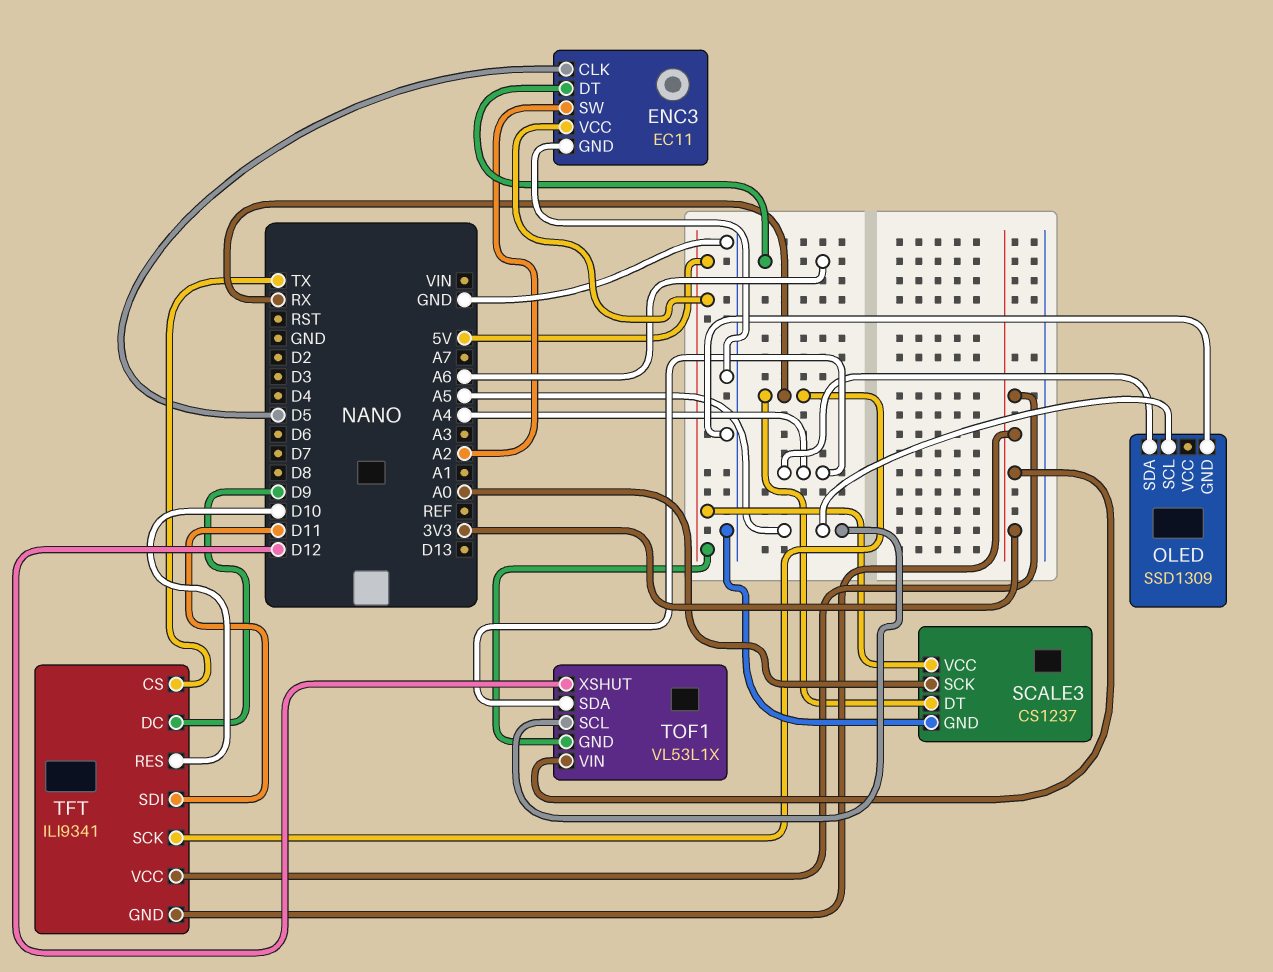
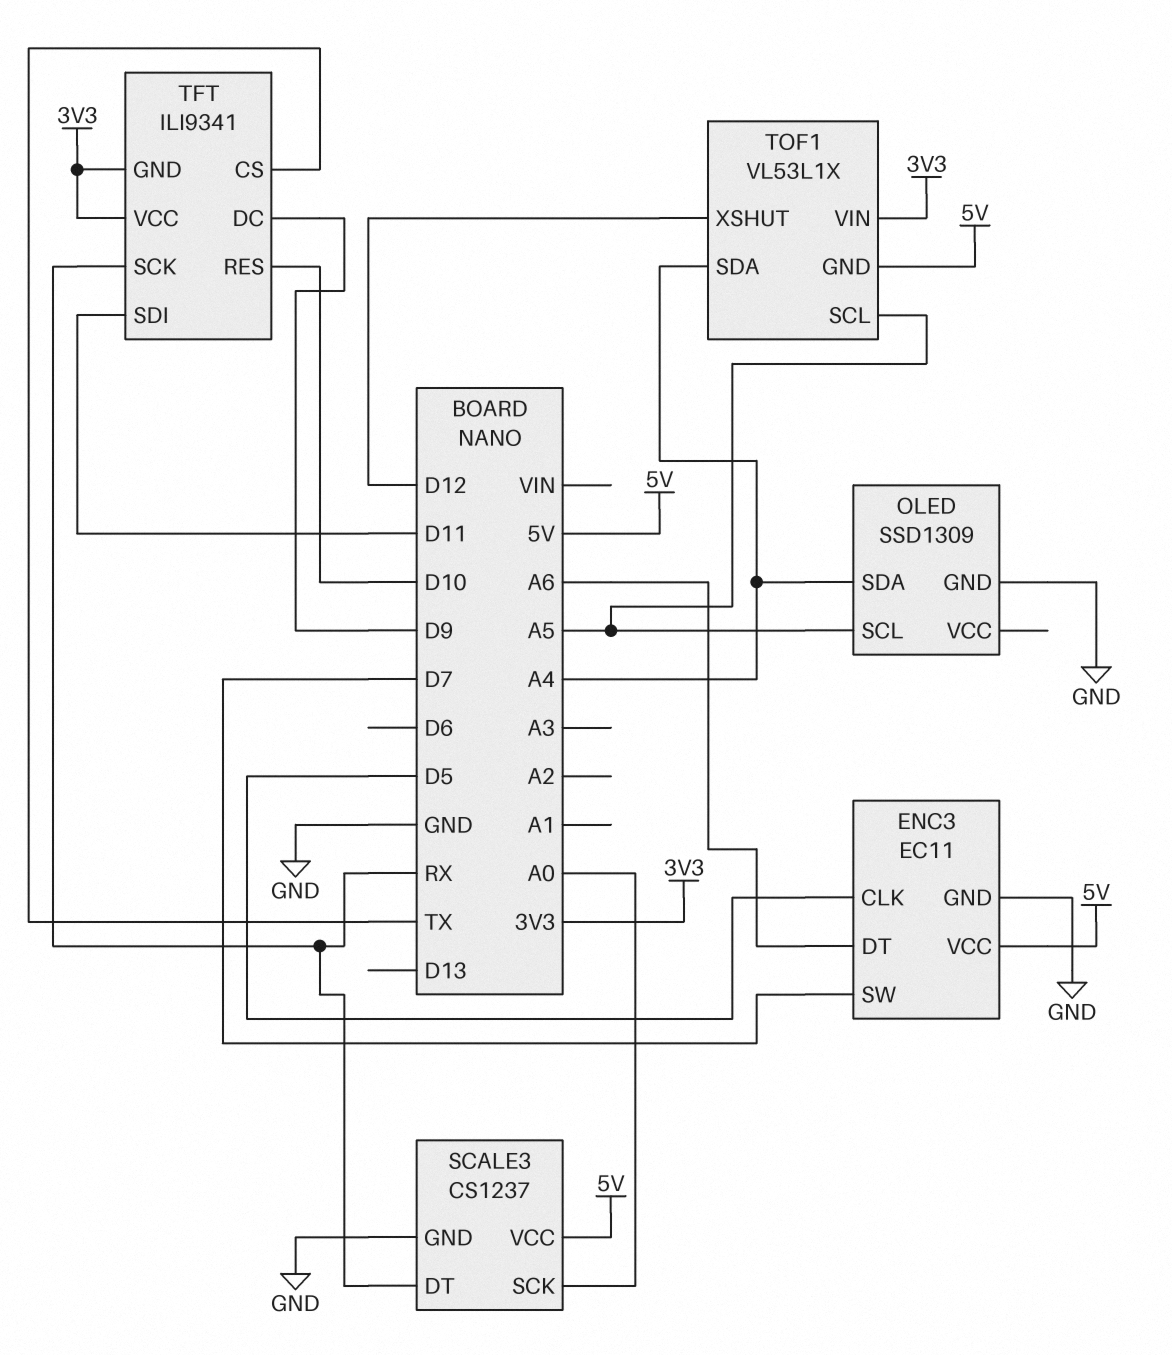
ENC3 pin SW: A2 -> D7

